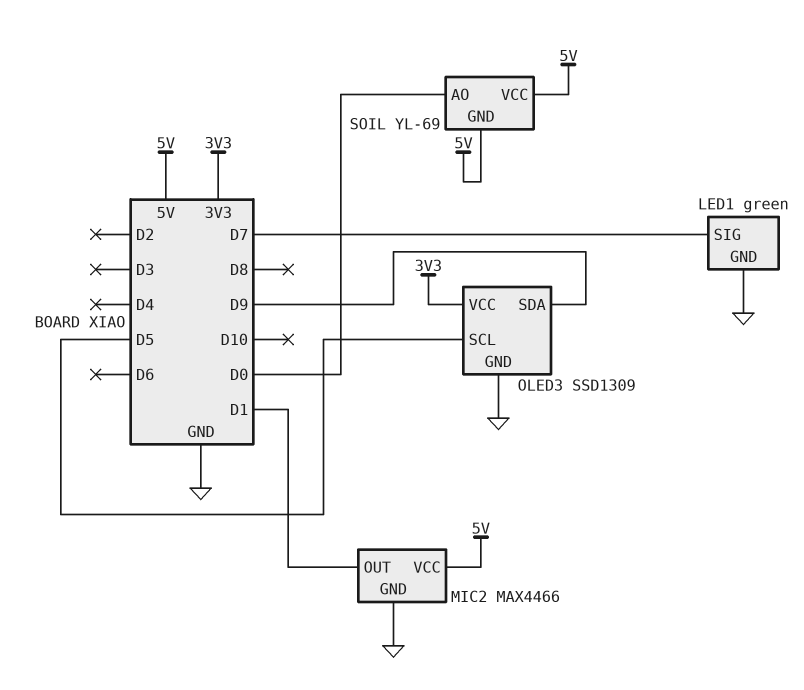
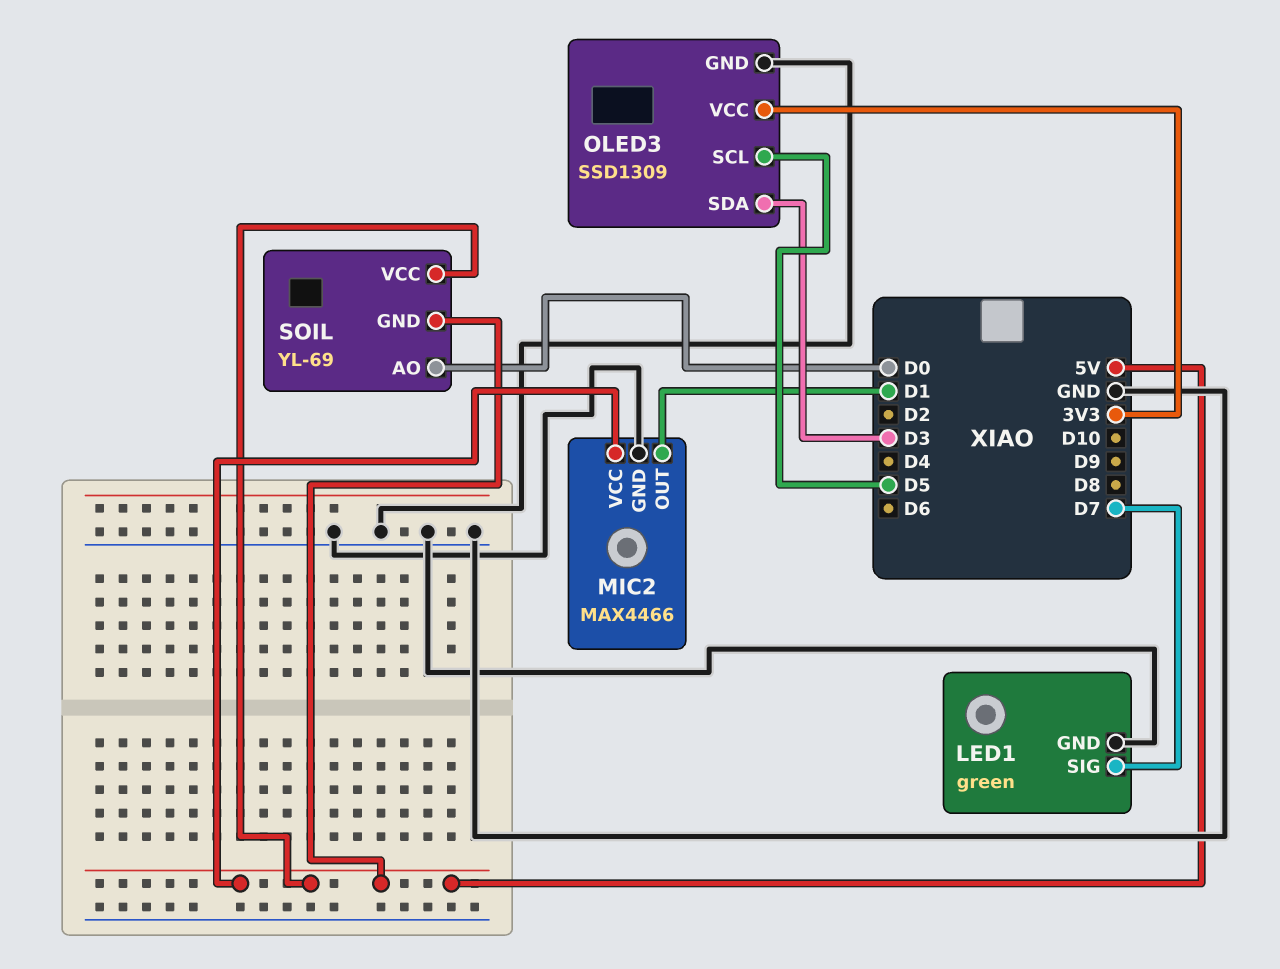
OLED3 pin SDA: D9 -> D3

